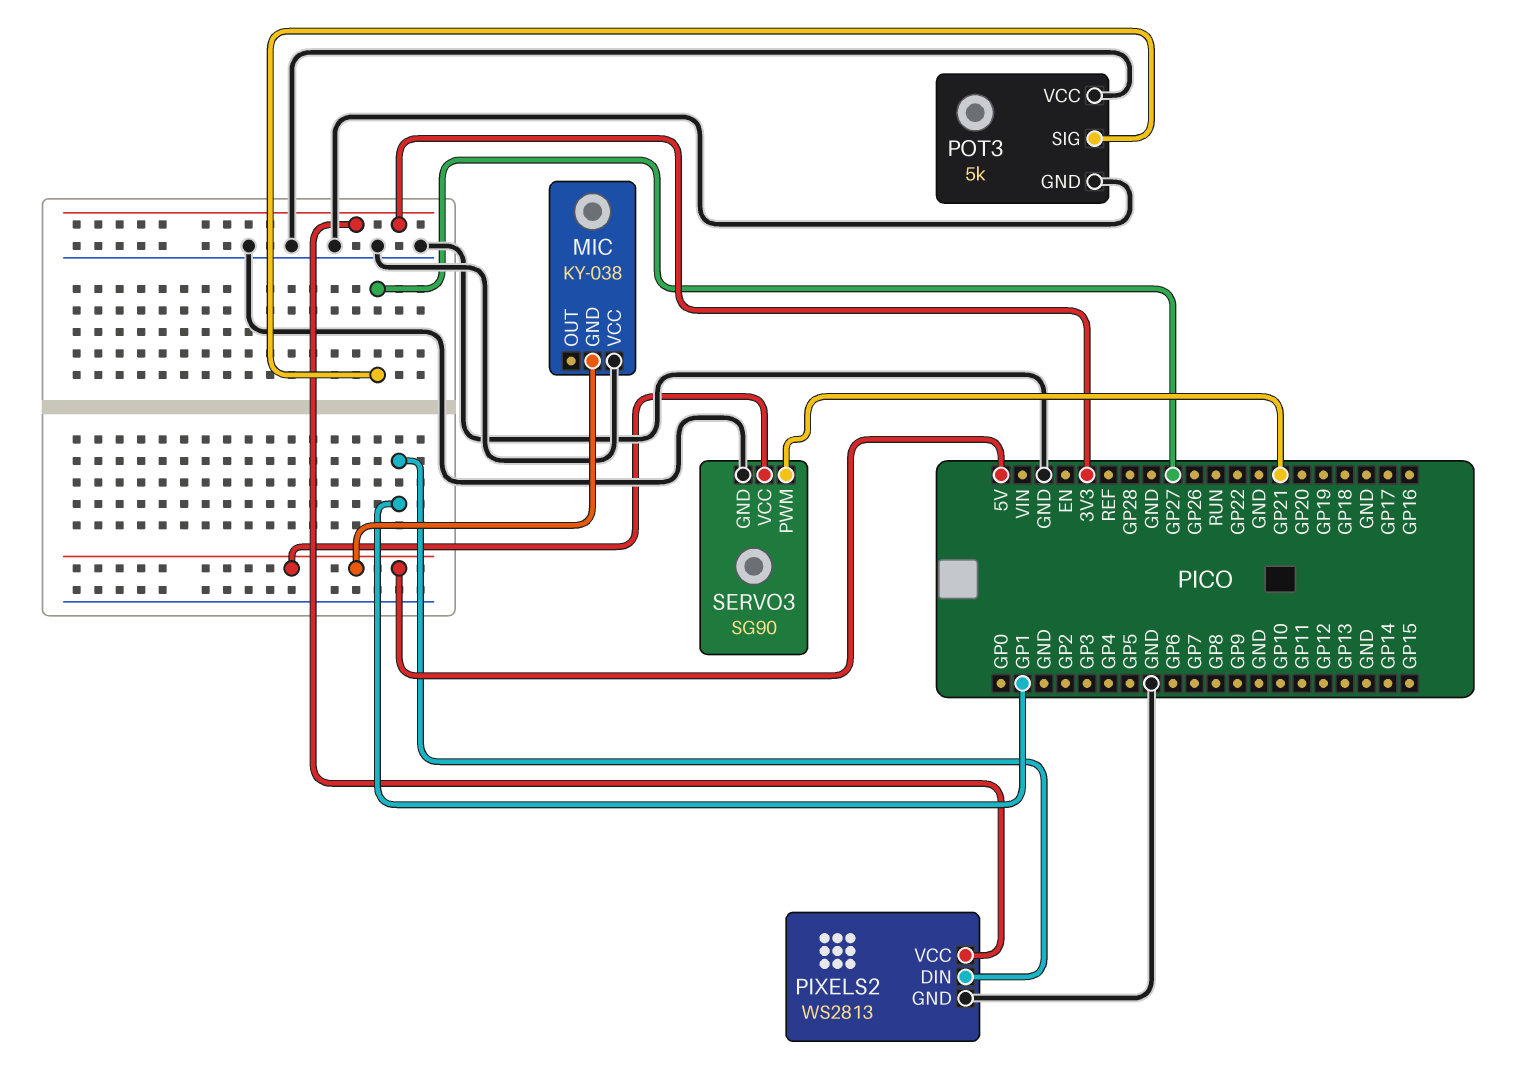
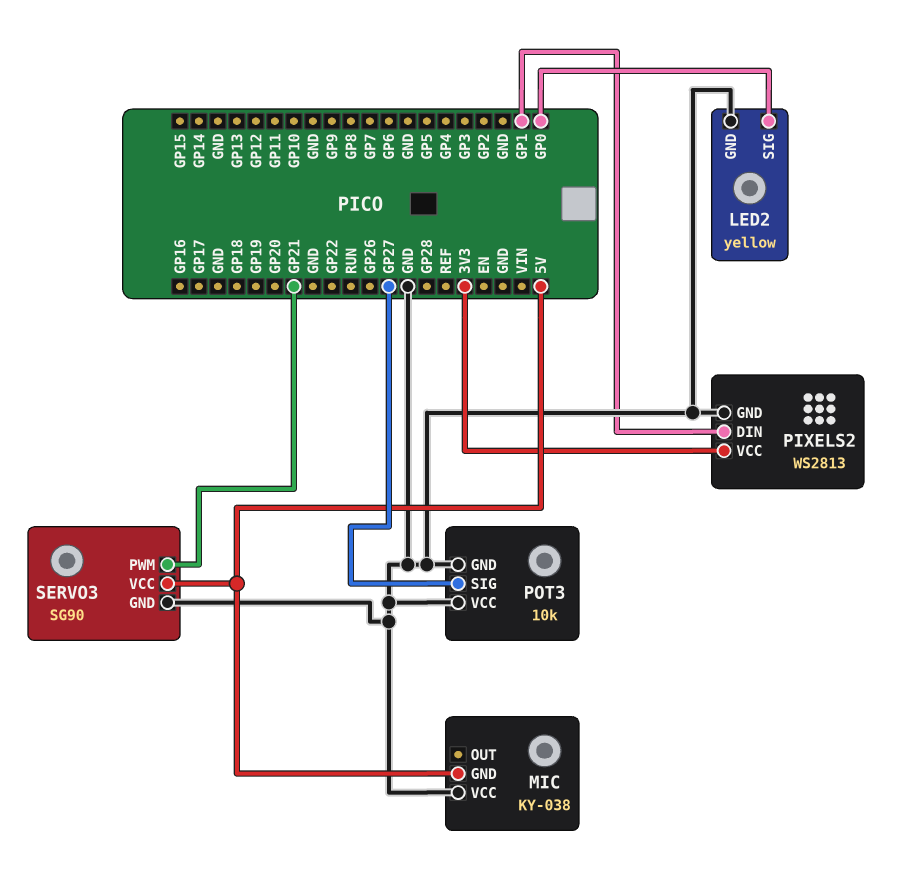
LED2: none -> yellow
LED2 pin GND: none -> GND
LED2 pin SIG: none -> GP0
POT3: 5k -> 10k

